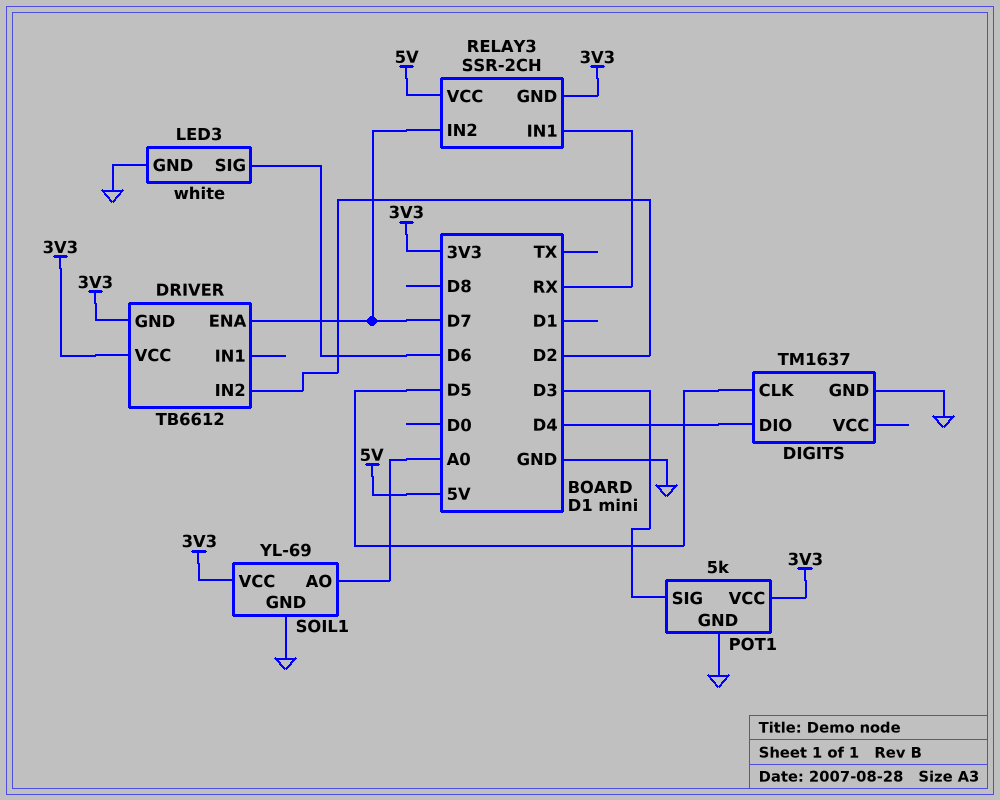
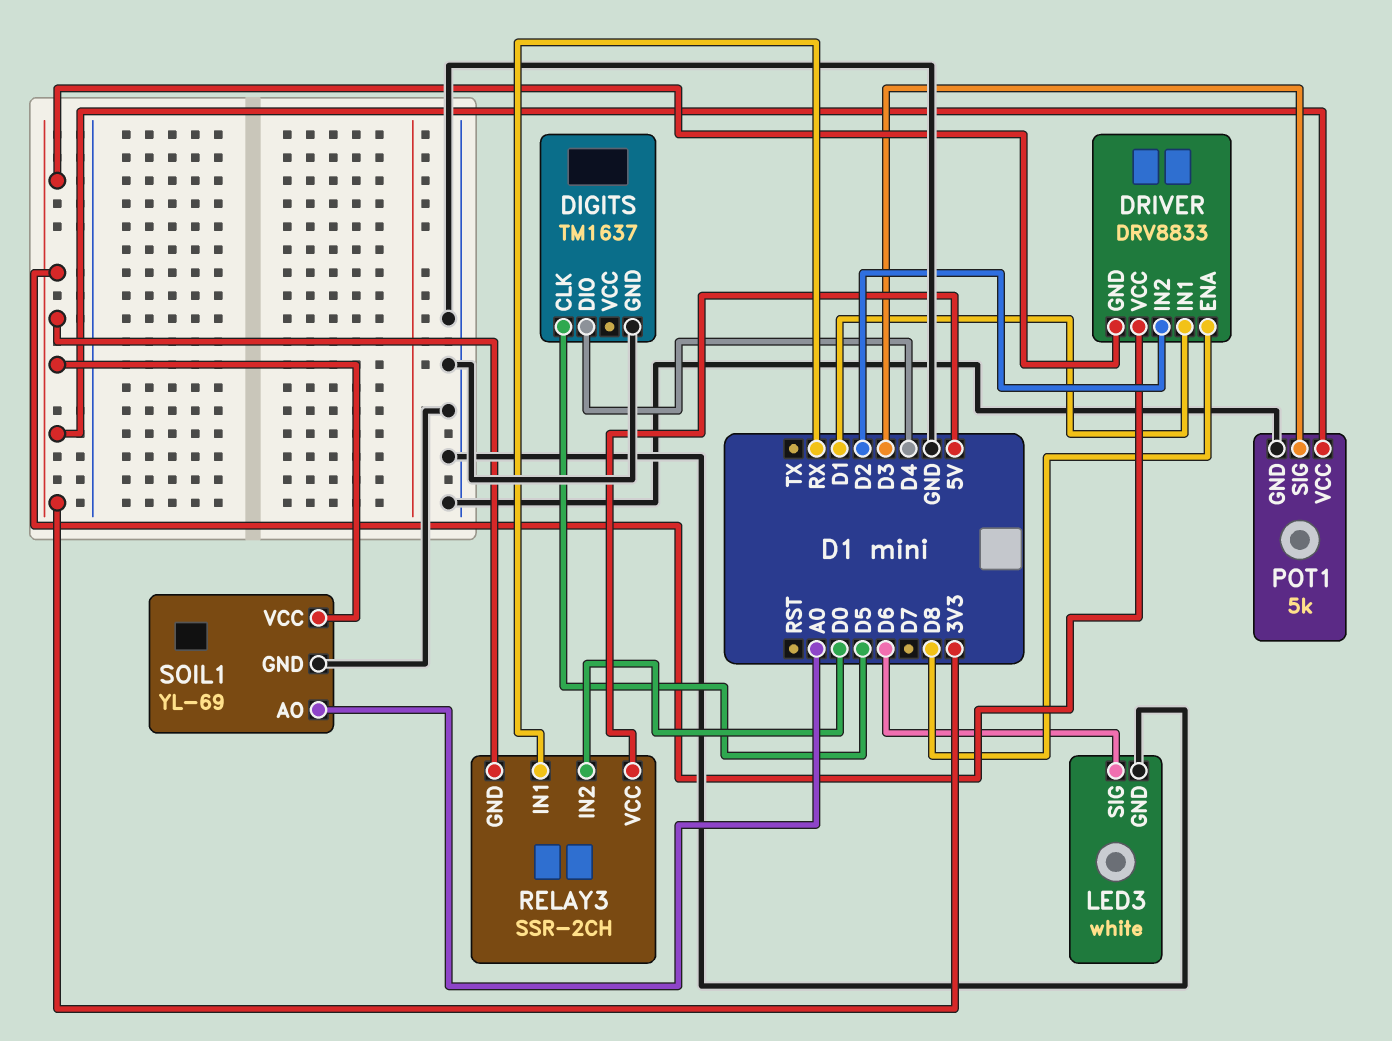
DRIVER: TB6612 -> DRV8833
DRIVER pin ENA: D7 -> D8
DRIVER pin IN1: none -> D1
RELAY3 pin IN2: D7 -> D0

